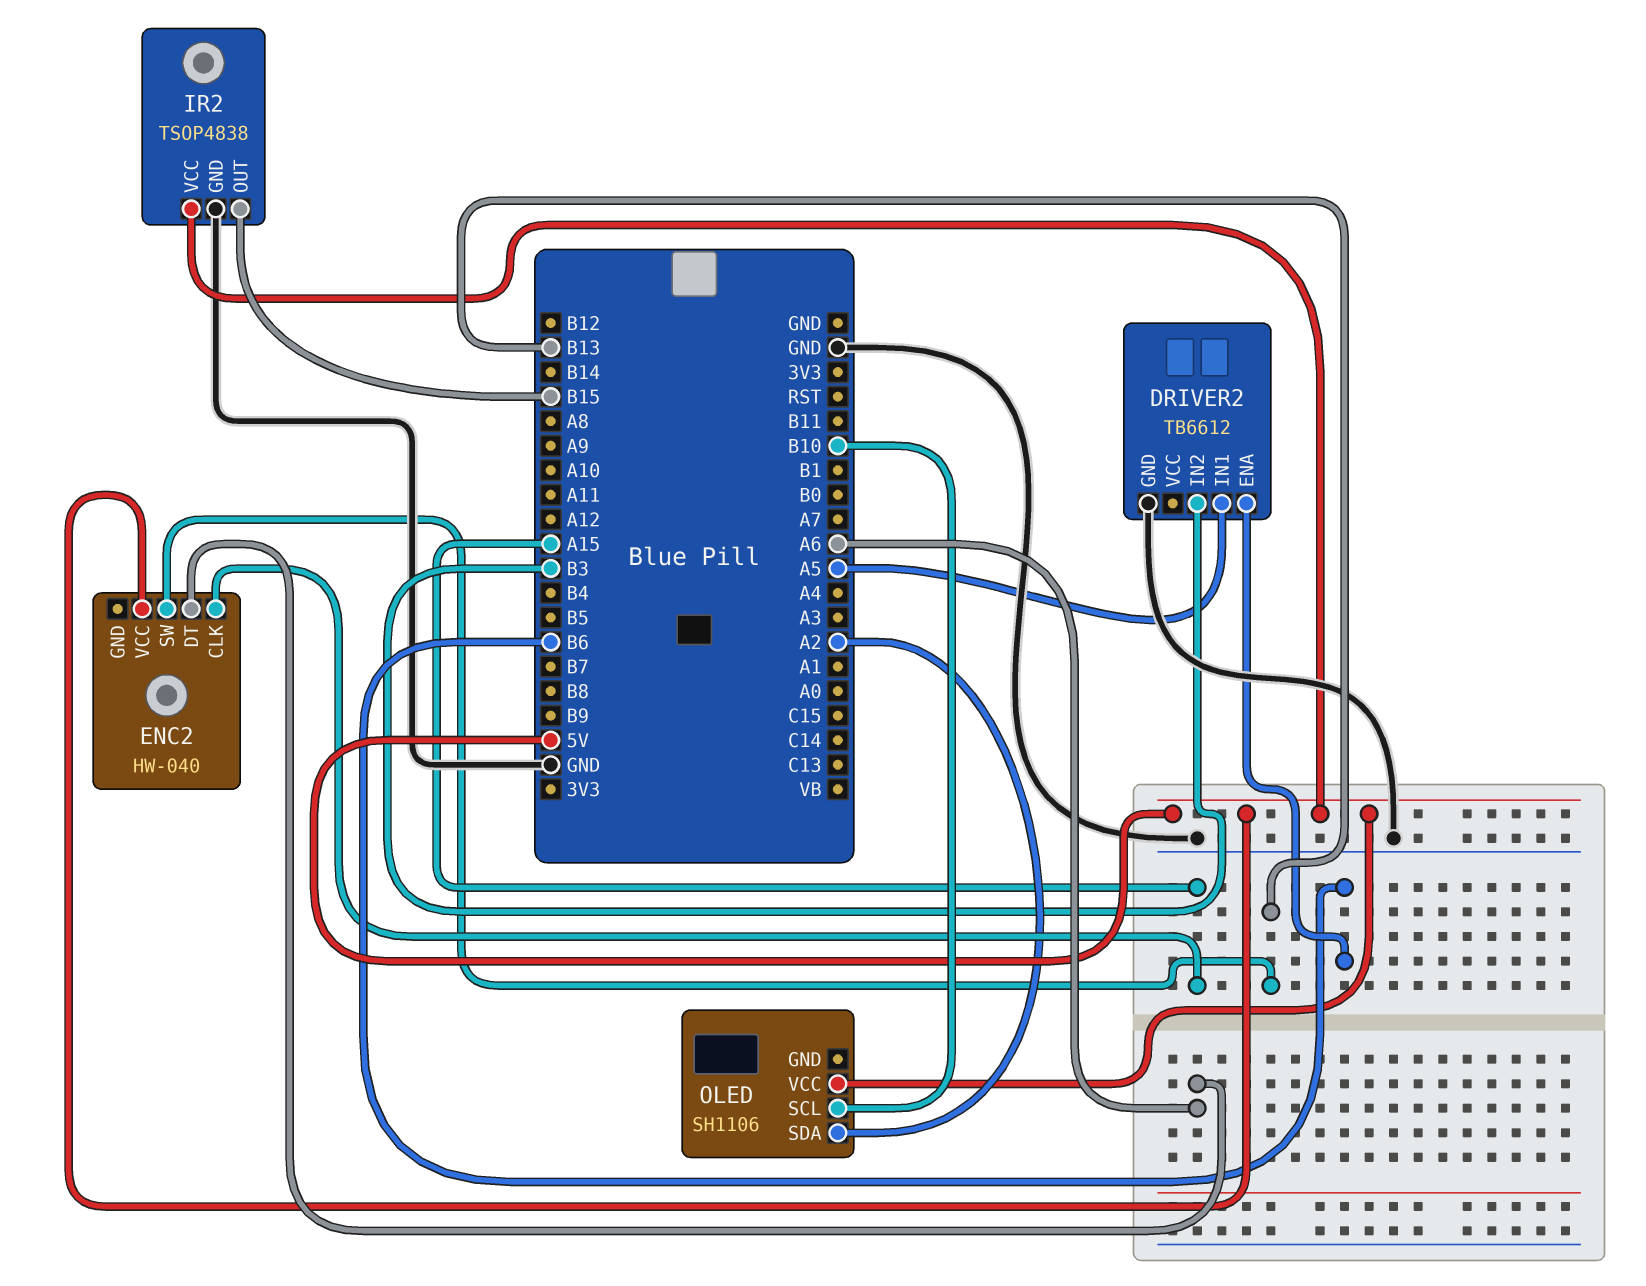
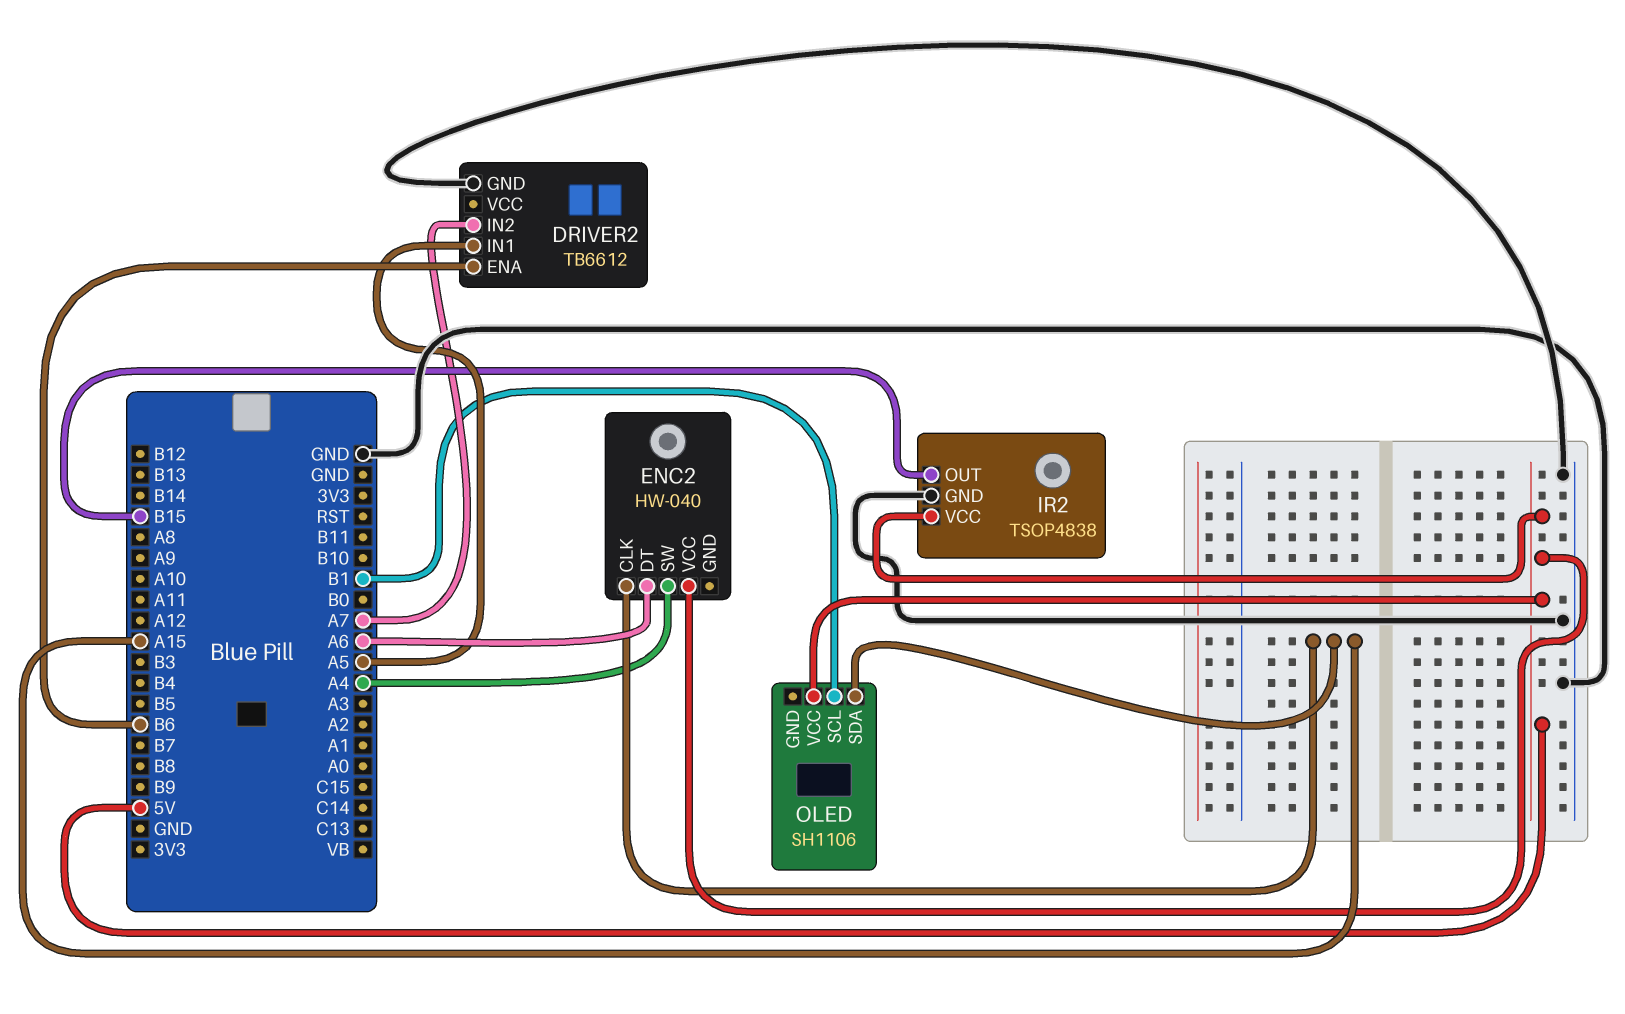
DRIVER2 pin IN2: B3 -> A7
ENC2 pin SW: B13 -> A4
OLED pin SCL: B10 -> B1
OLED pin SDA: A2 -> A15

